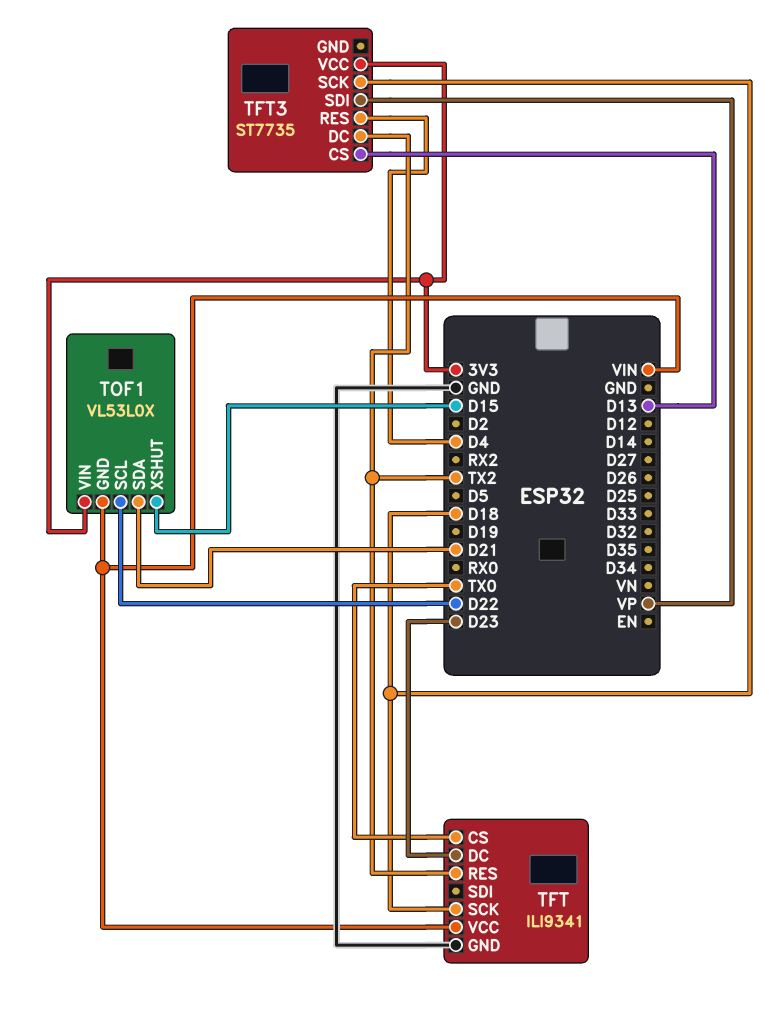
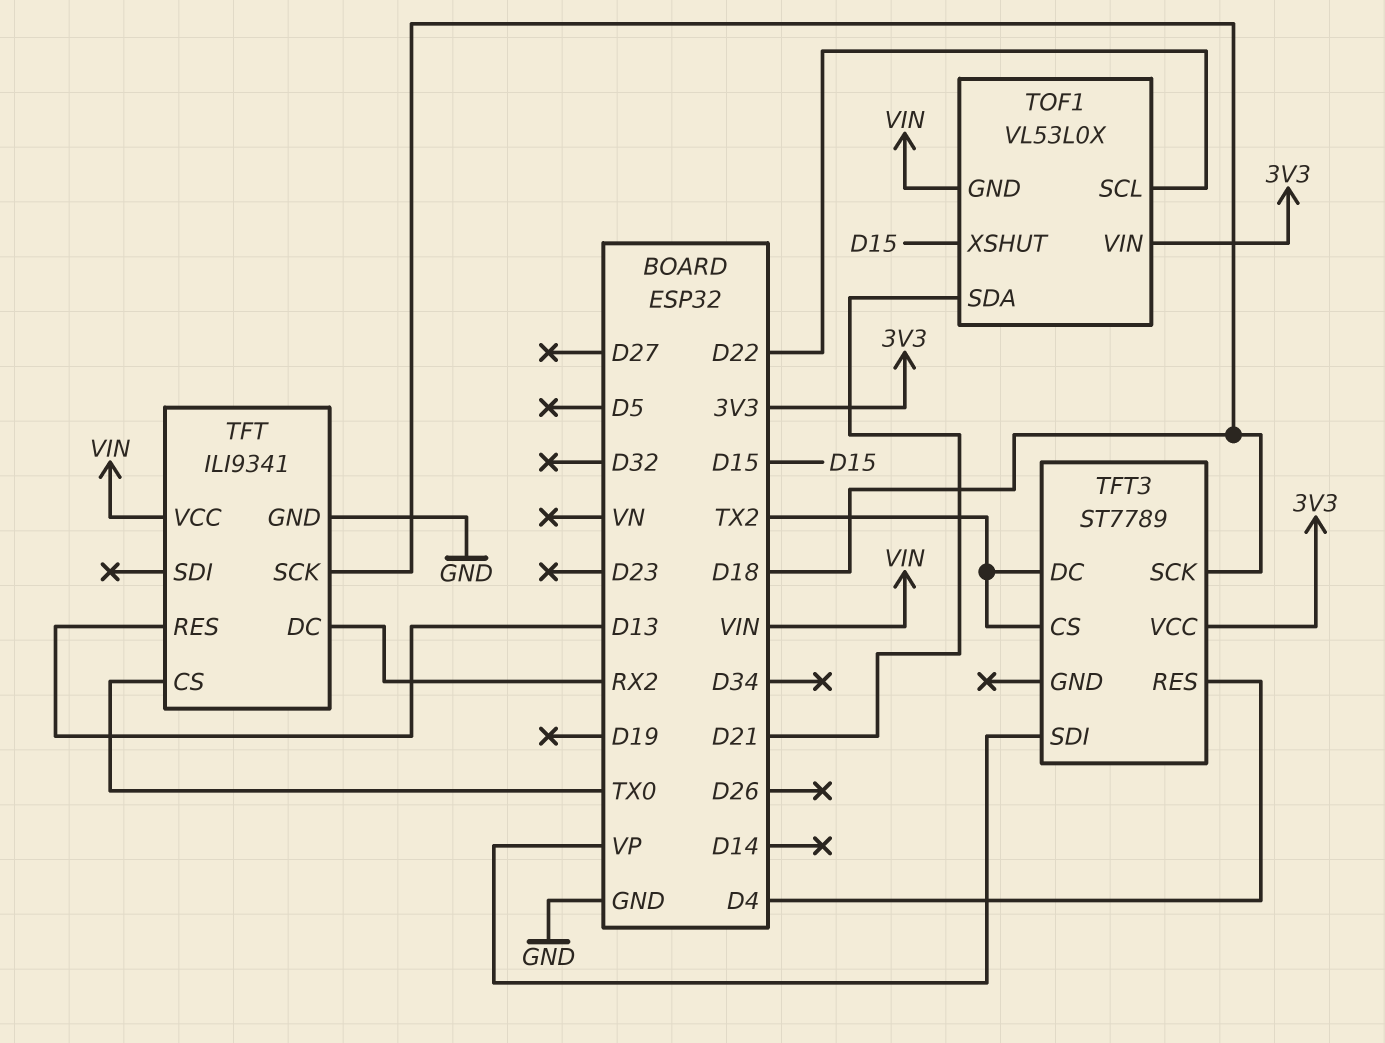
TFT pin DC: D23 -> RX2
TFT pin RES: TX2 -> D13
TFT3: ST7735 -> ST7789
TFT3 pin CS: D13 -> TX2

